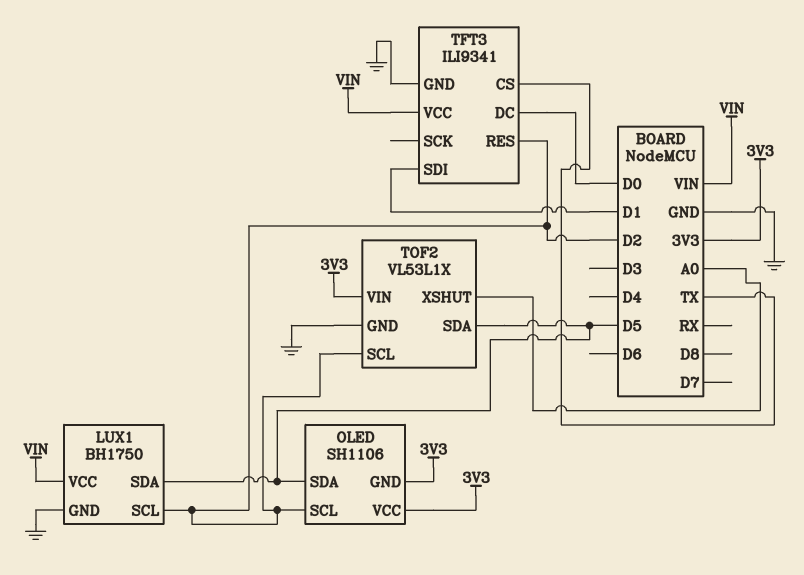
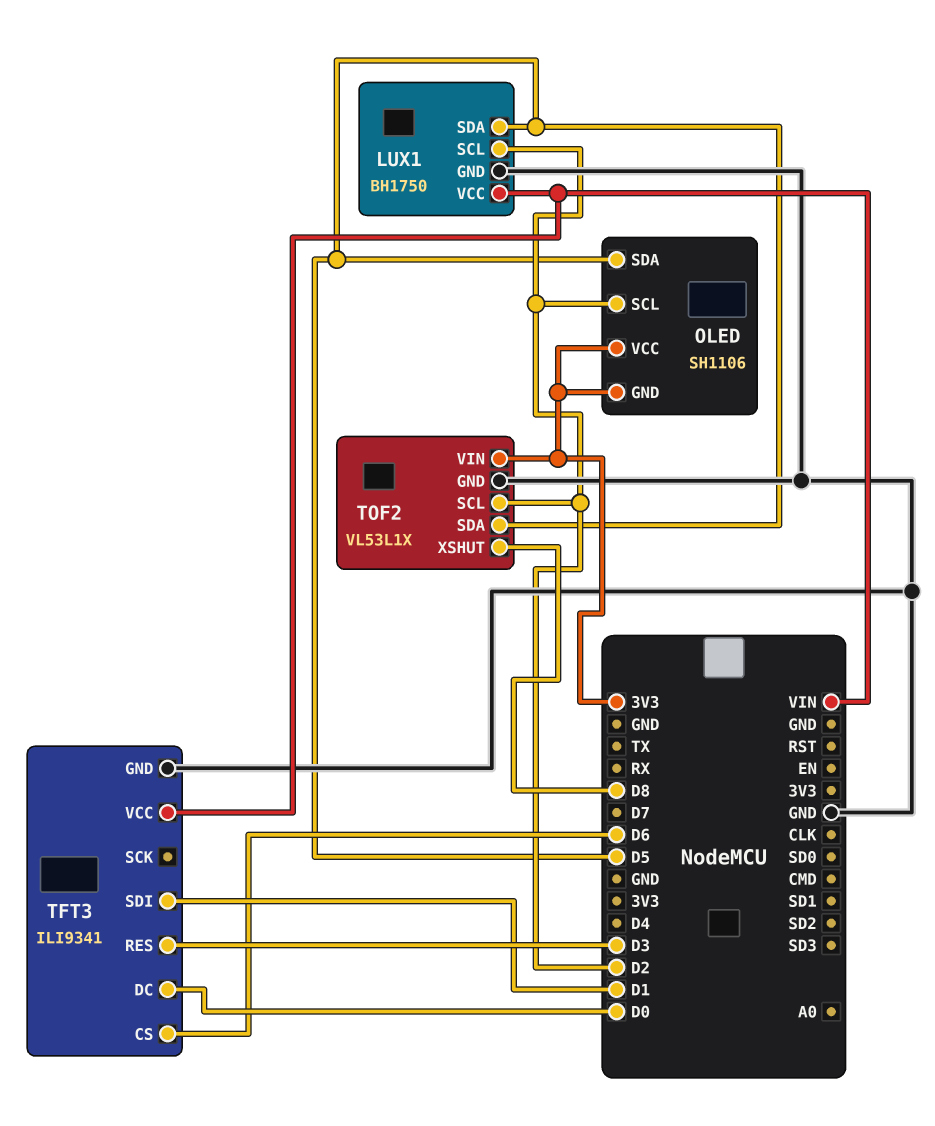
TFT3 pin CS: TX -> D6
TFT3 pin RES: D2 -> D3
TOF2 pin XSHUT: A0 -> D8

